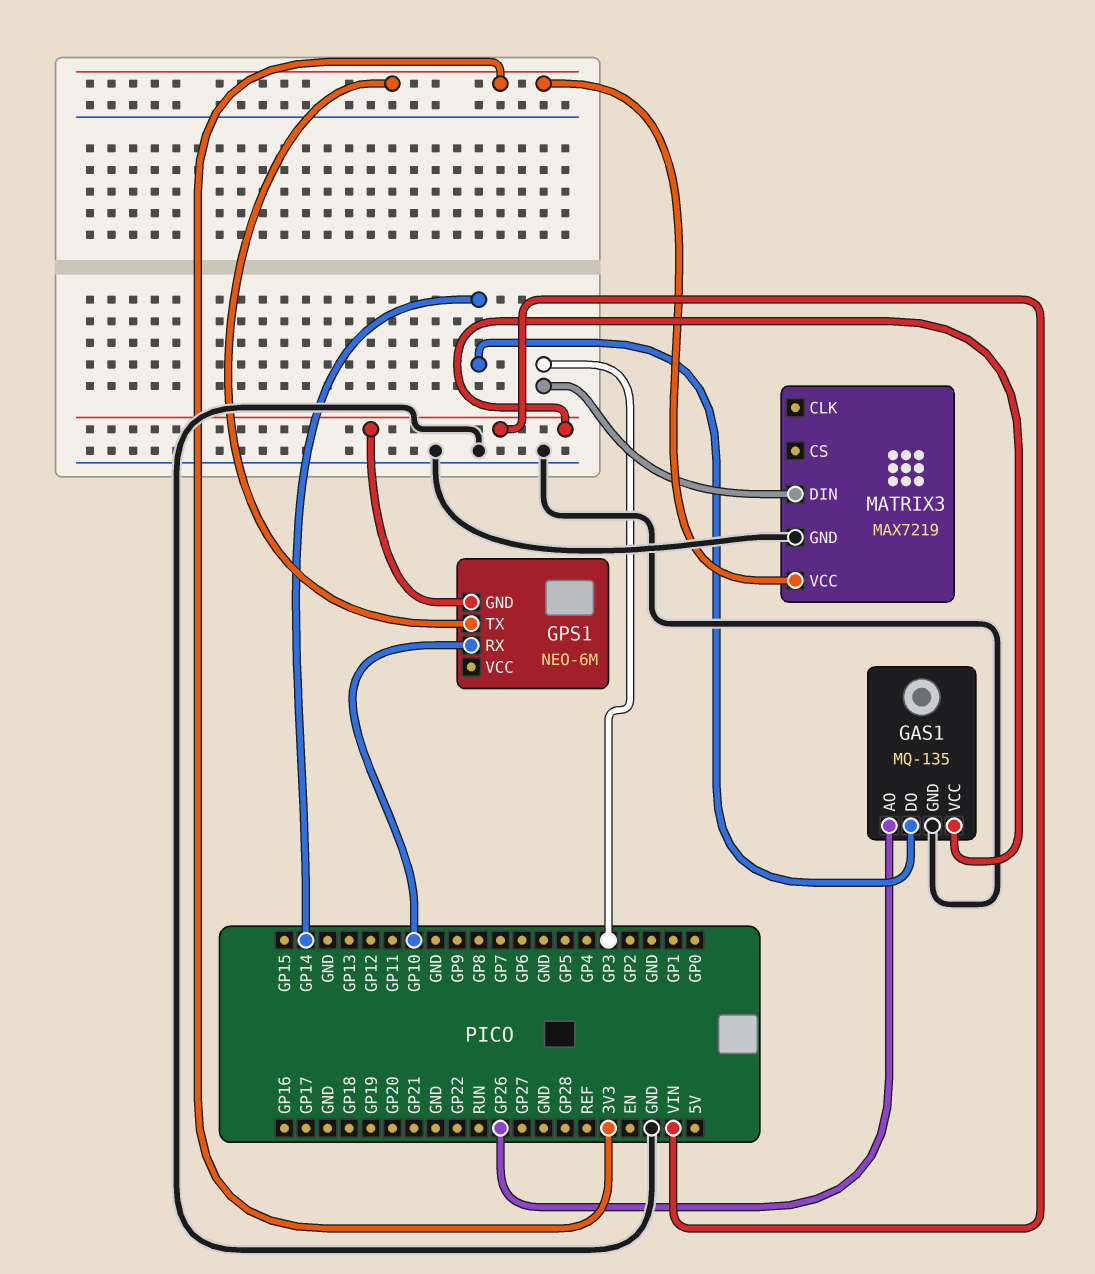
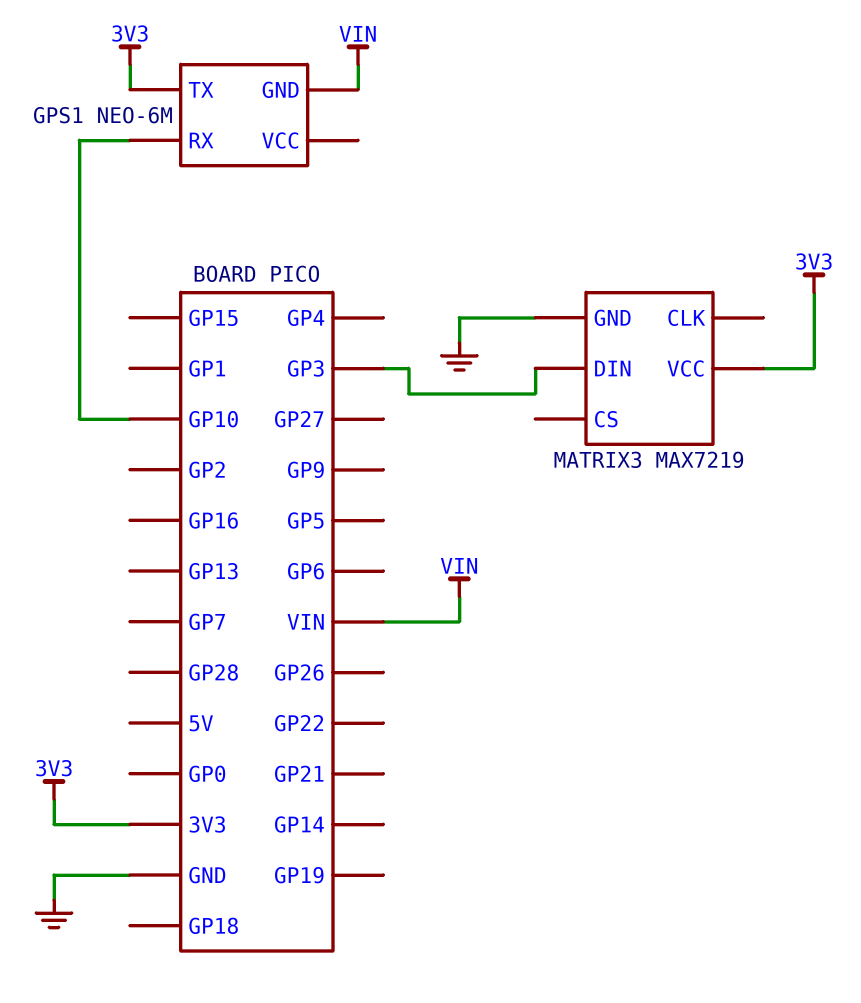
GAS1: MQ-135 -> none
GAS1 pin AO: GP26 -> none
GAS1 pin DO: GP14 -> none
GAS1 pin GND: GND -> none
GAS1 pin VCC: VIN -> none

